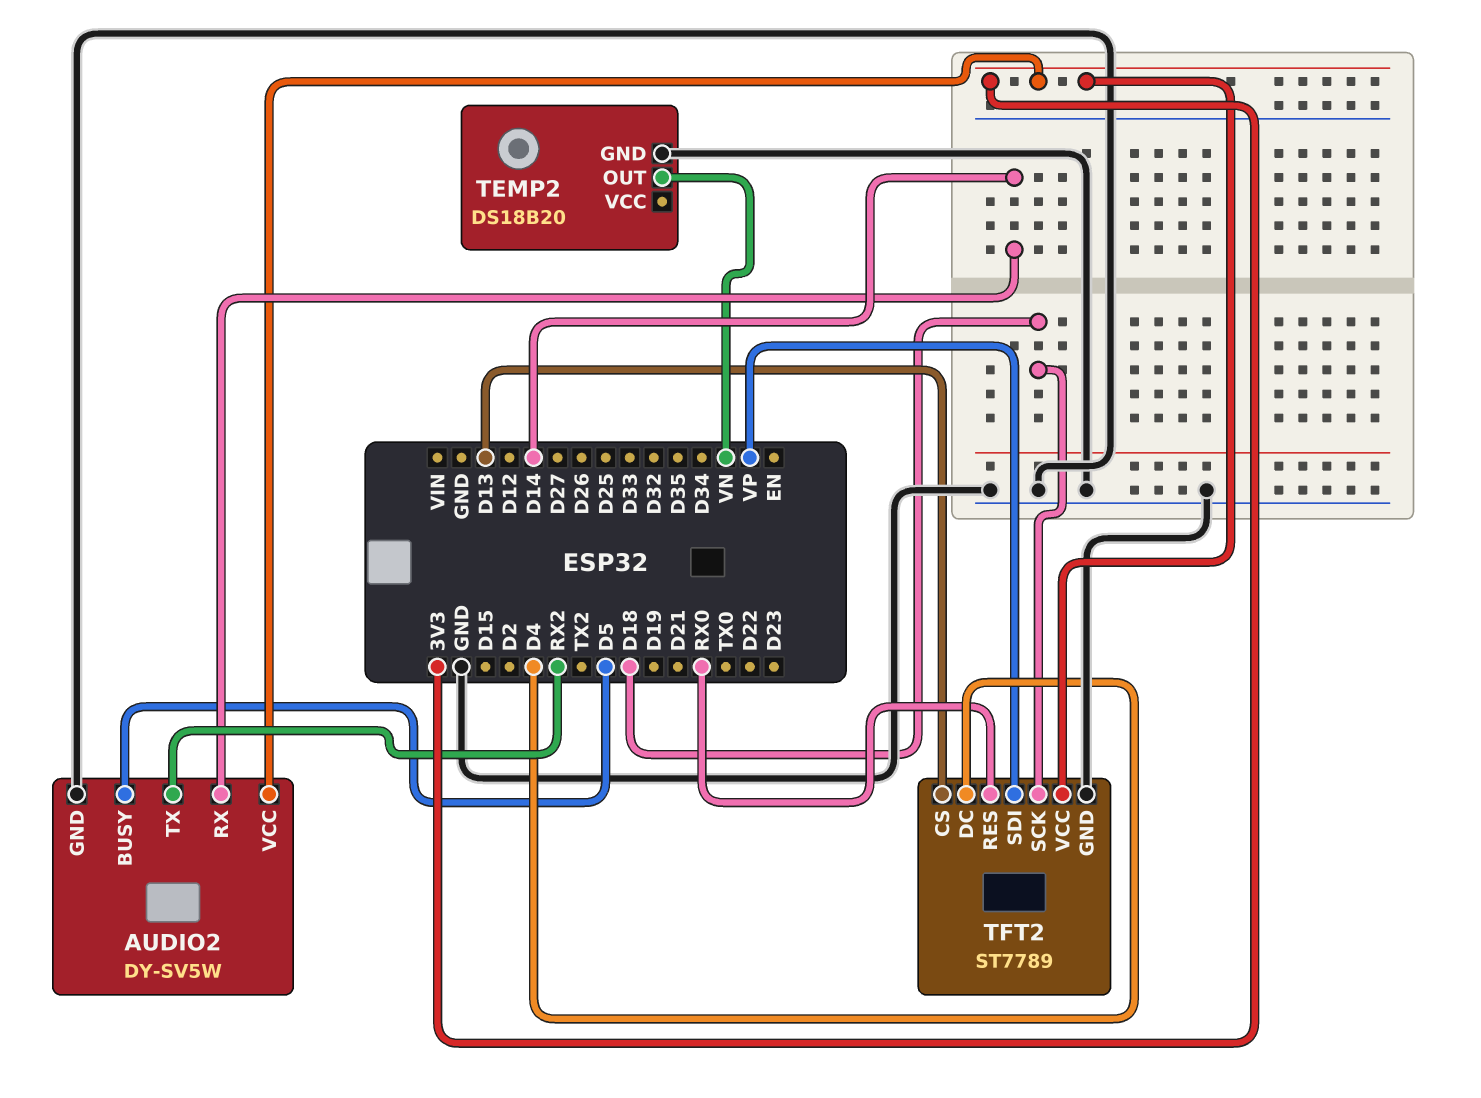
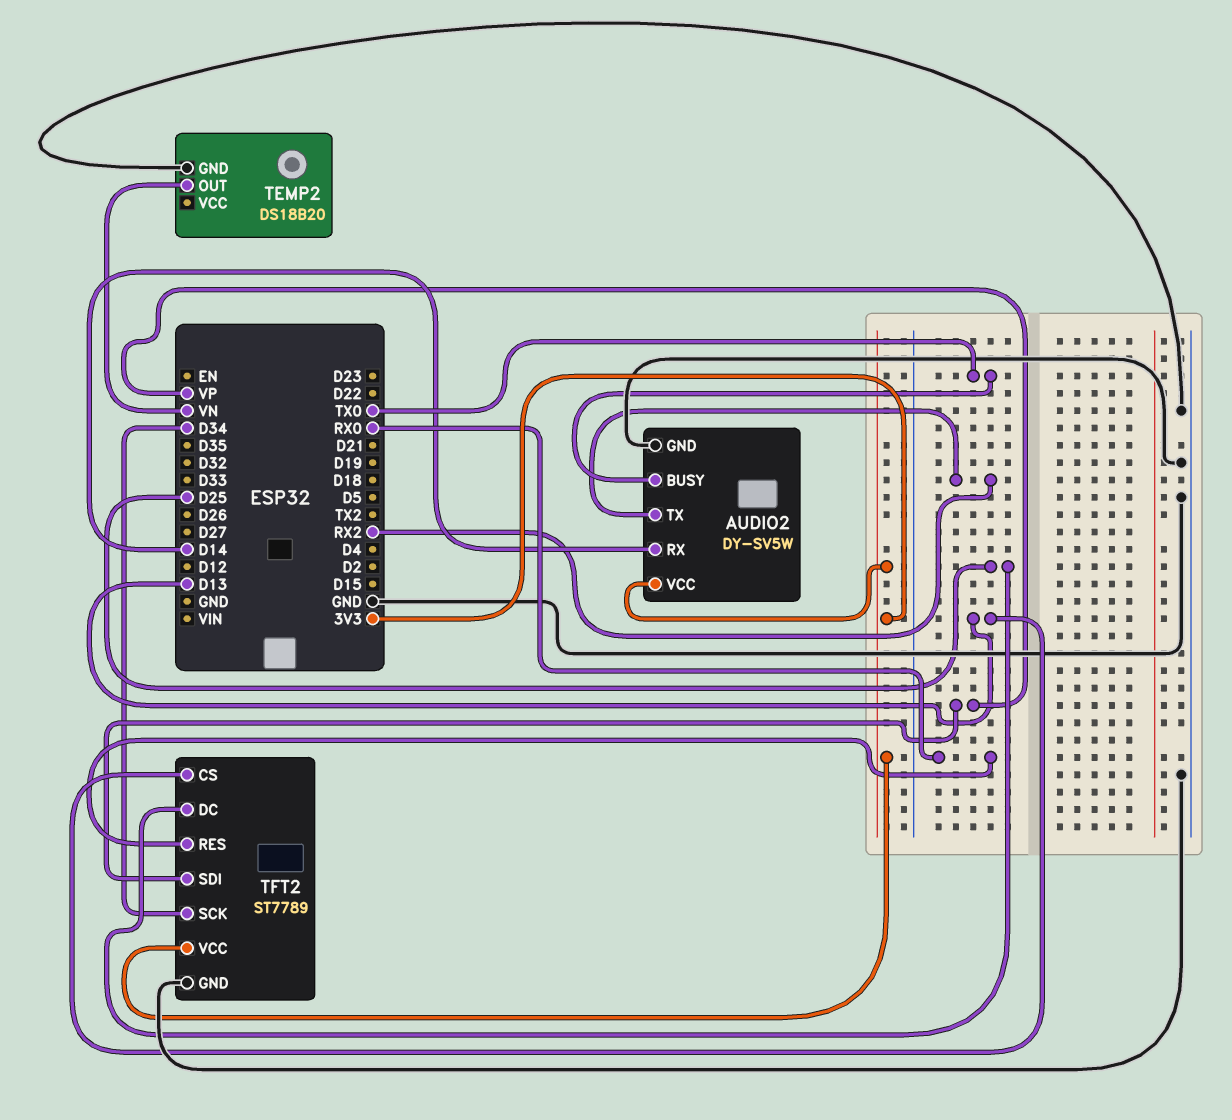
AUDIO2 pin BUSY: D5 -> TX0
TFT2 pin DC: D4 -> D25
TFT2 pin SCK: D18 -> D34

